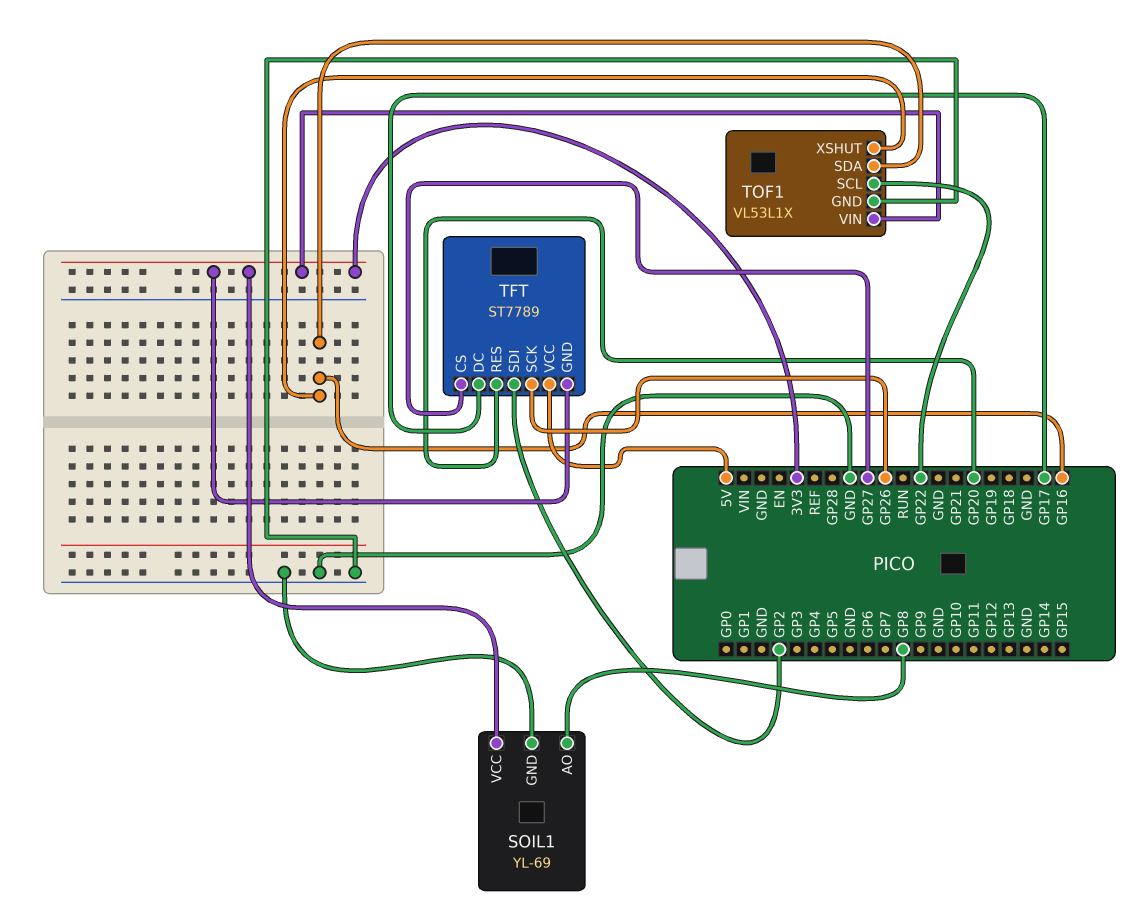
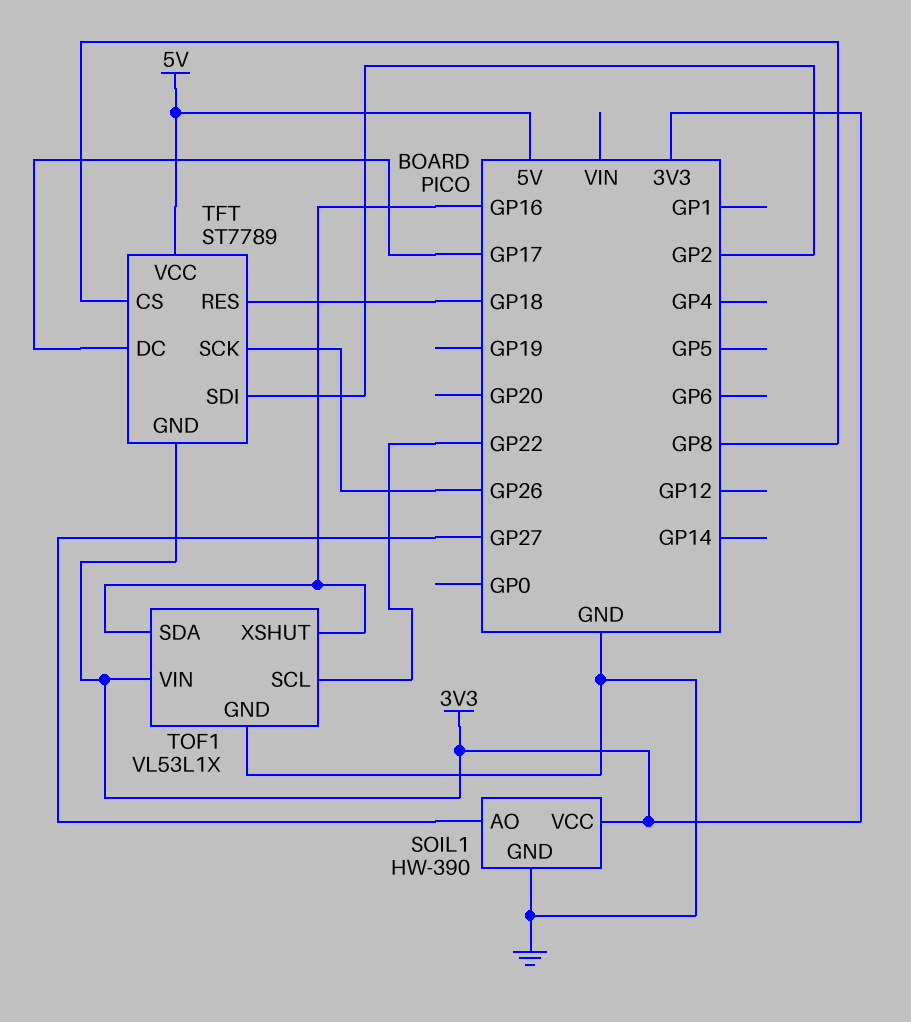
SOIL1: YL-69 -> HW-390
SOIL1 pin AO: GP8 -> GP27
TFT pin CS: GP27 -> GP8
TFT pin RES: GP20 -> GP18

